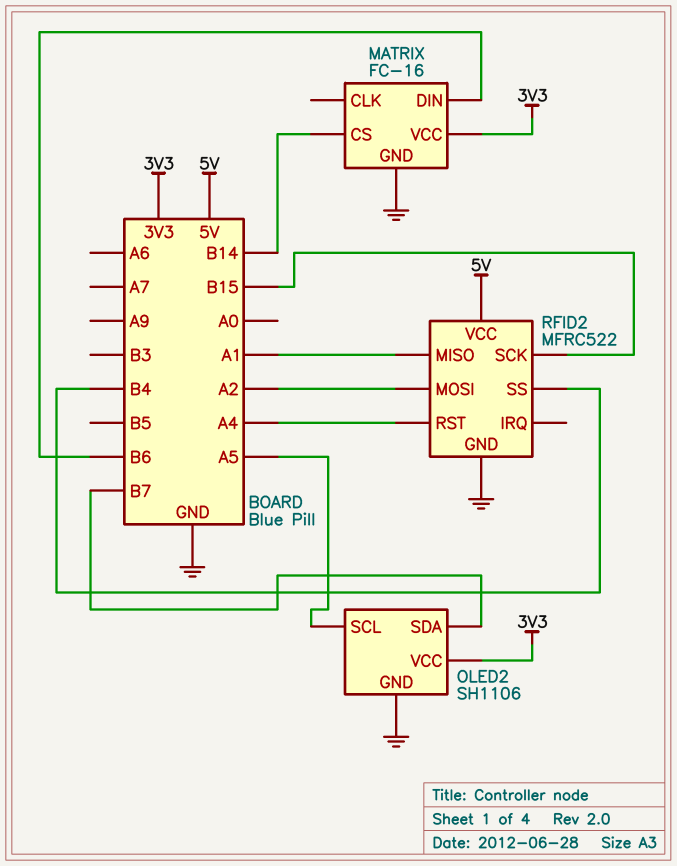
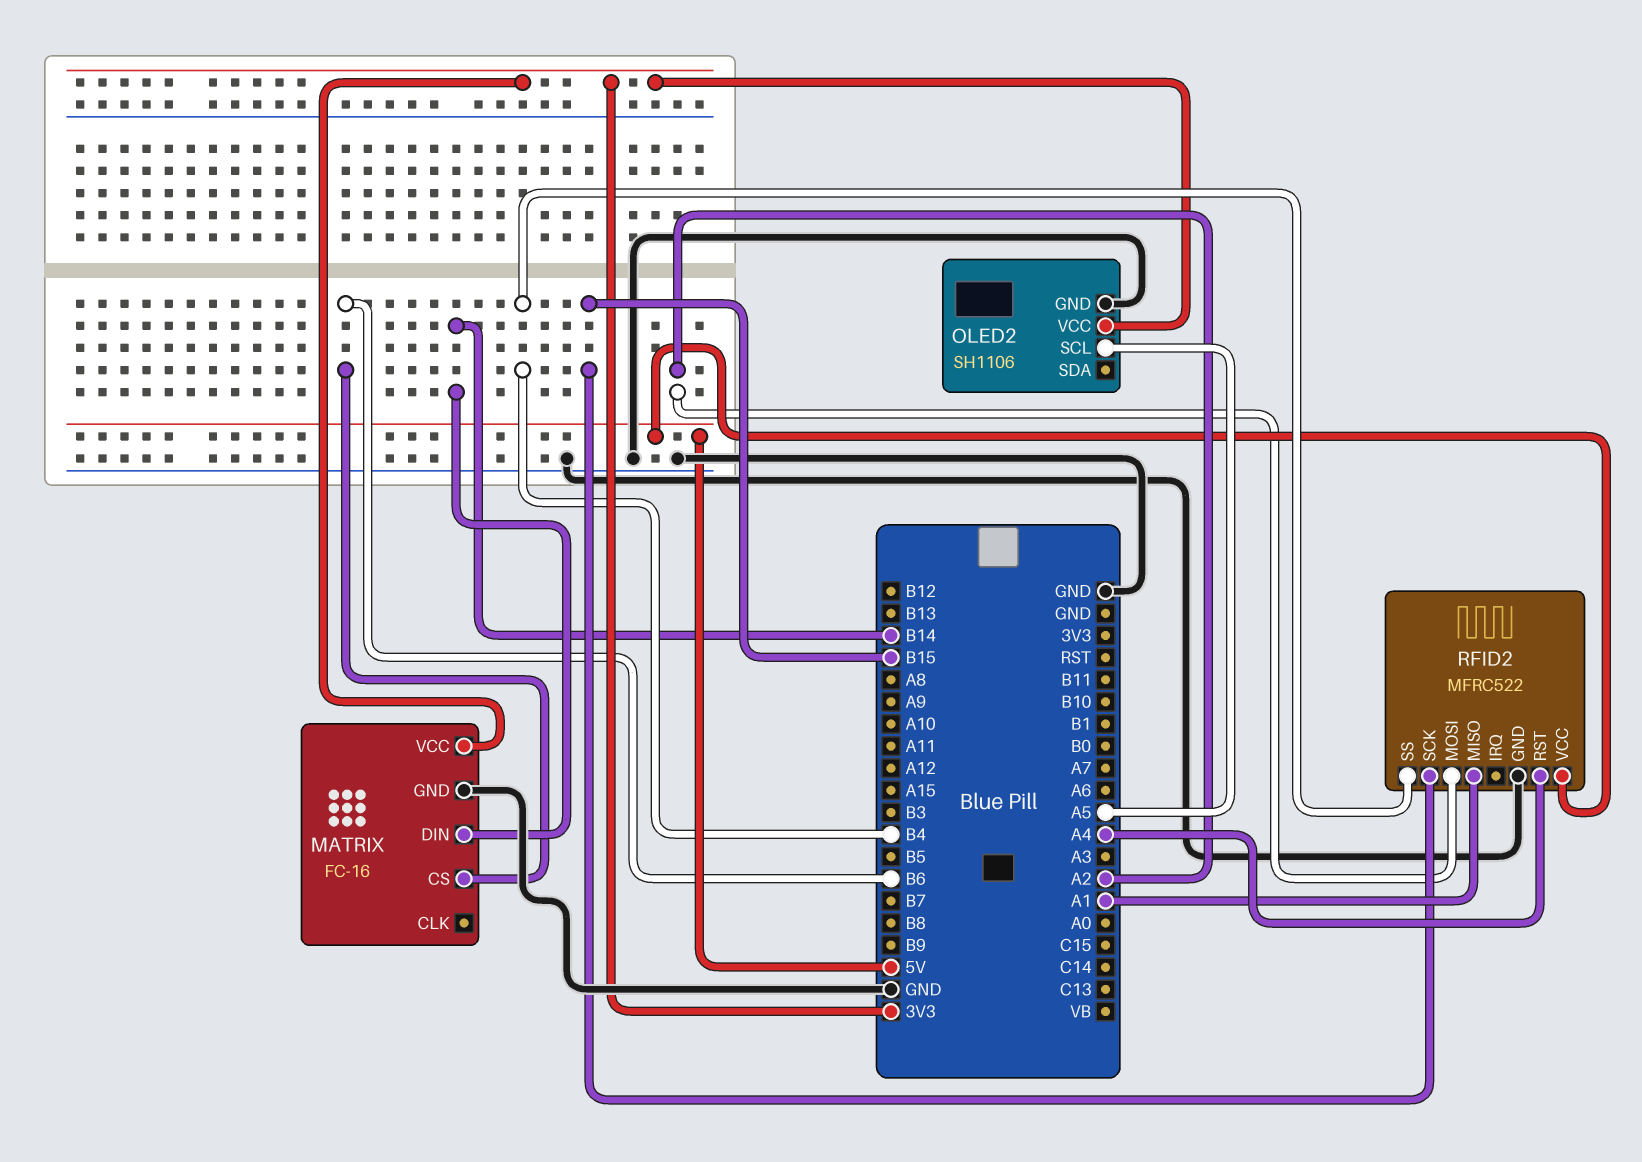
MATRIX pin CS: B14 -> B6
MATRIX pin DIN: B6 -> B14
OLED2 pin SDA: B7 -> none

